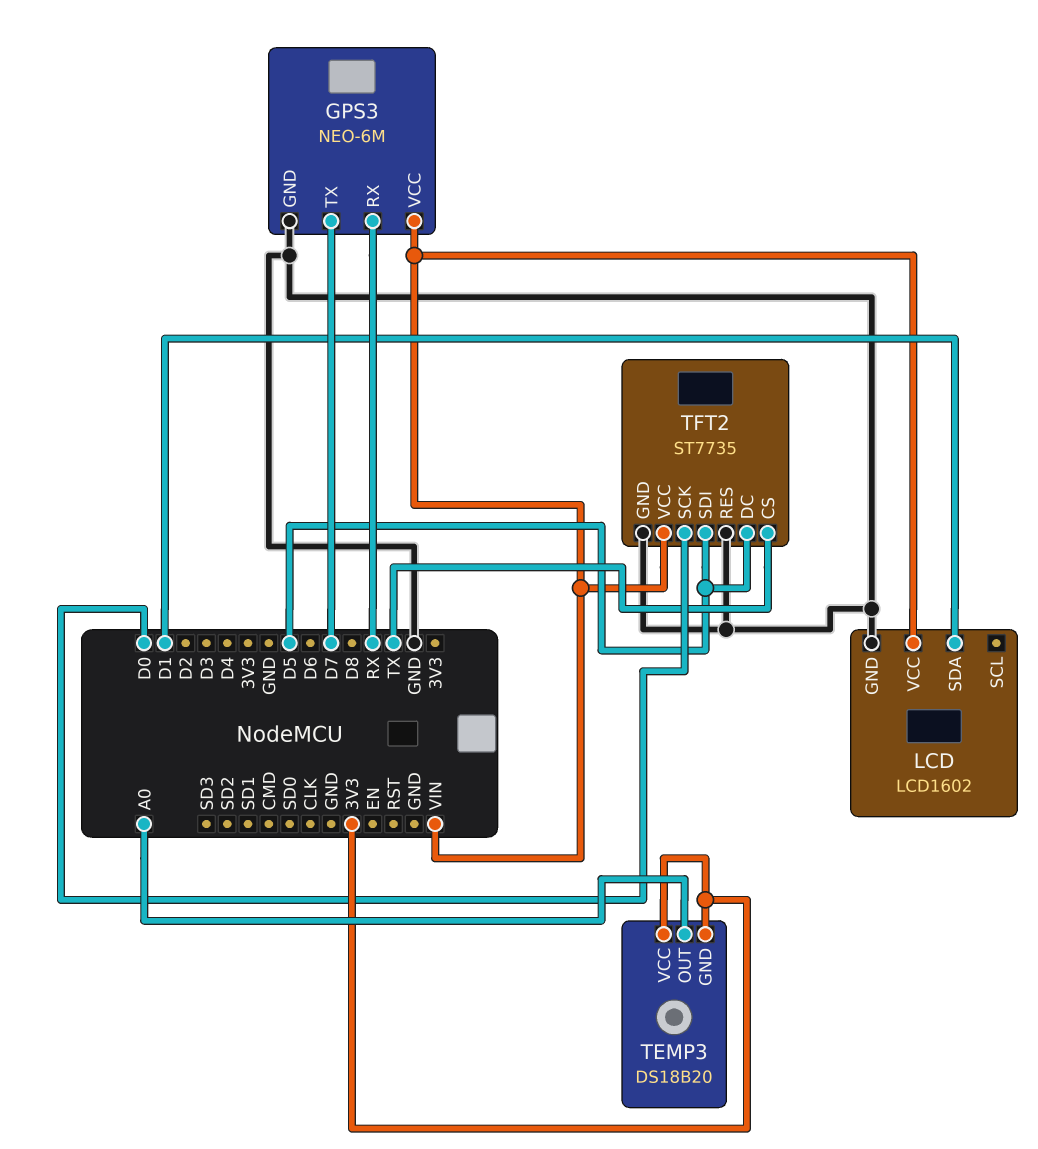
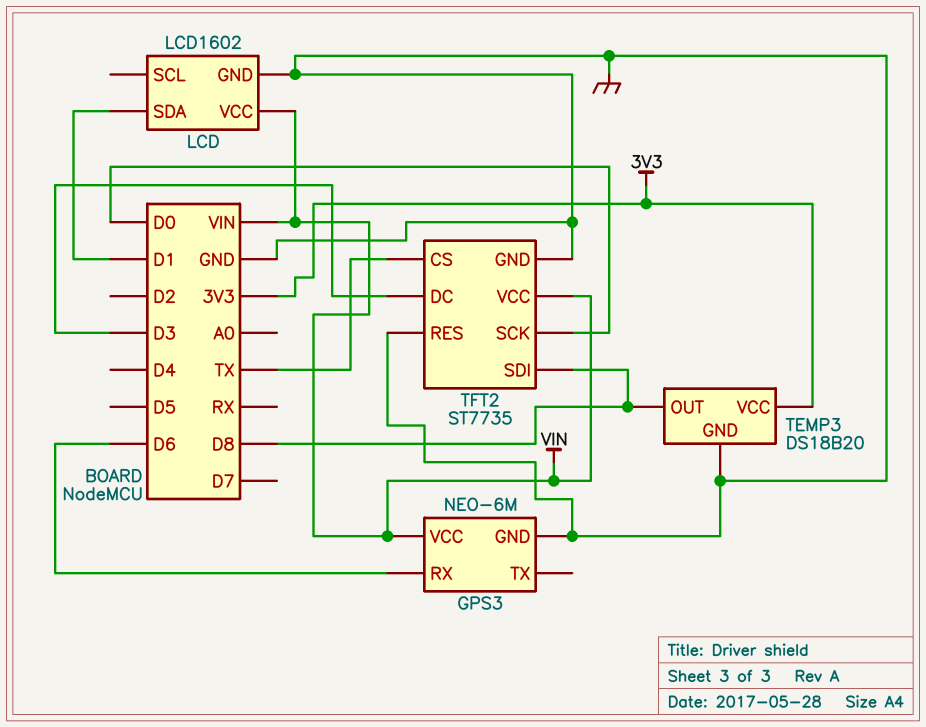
GPS3 pin RX: RX -> D6
GPS3 pin TX: D7 -> none
TEMP3 pin GND: 3V3 -> GND
TEMP3 pin OUT: A0 -> D8
TFT2 pin DC: D5 -> D3
TFT2 pin SDI: D5 -> D8

